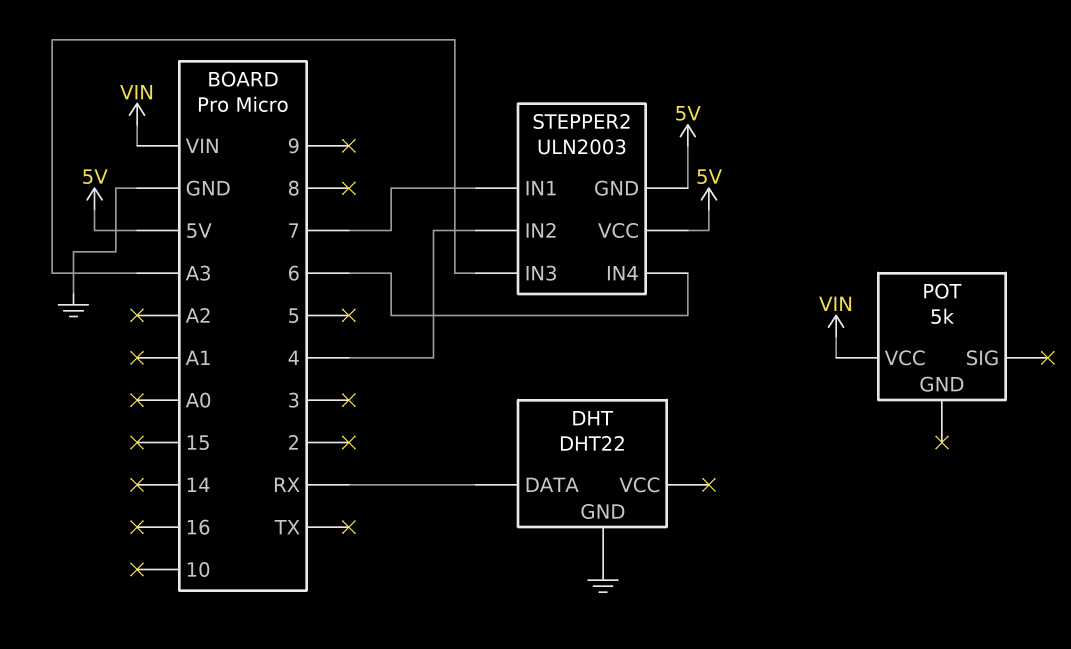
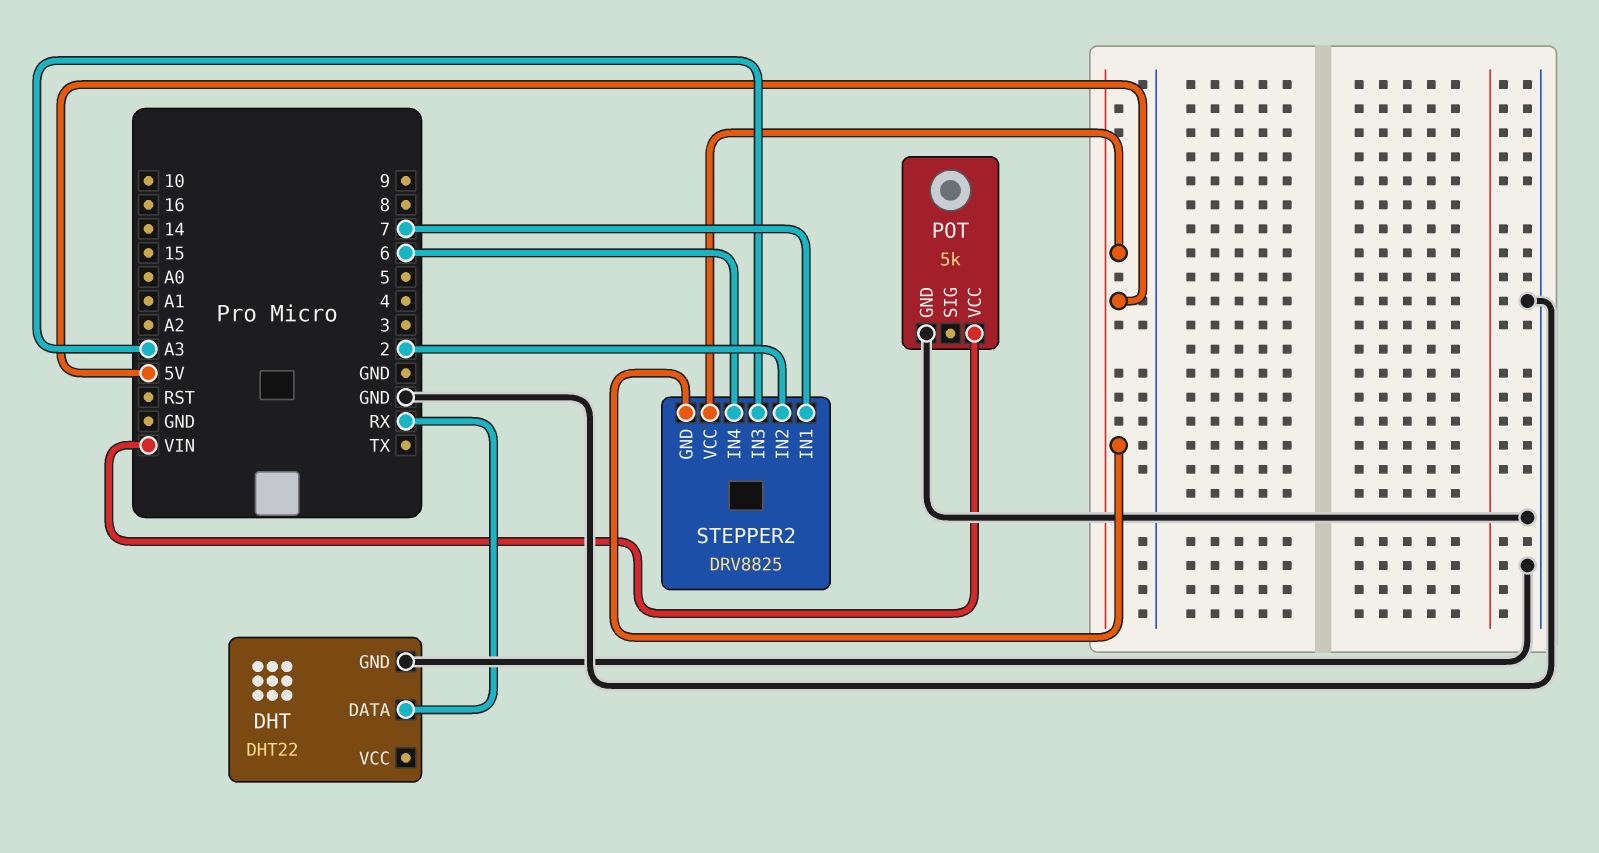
POT pin GND: none -> GND
STEPPER2: ULN2003 -> DRV8825
STEPPER2 pin IN2: 4 -> 2

